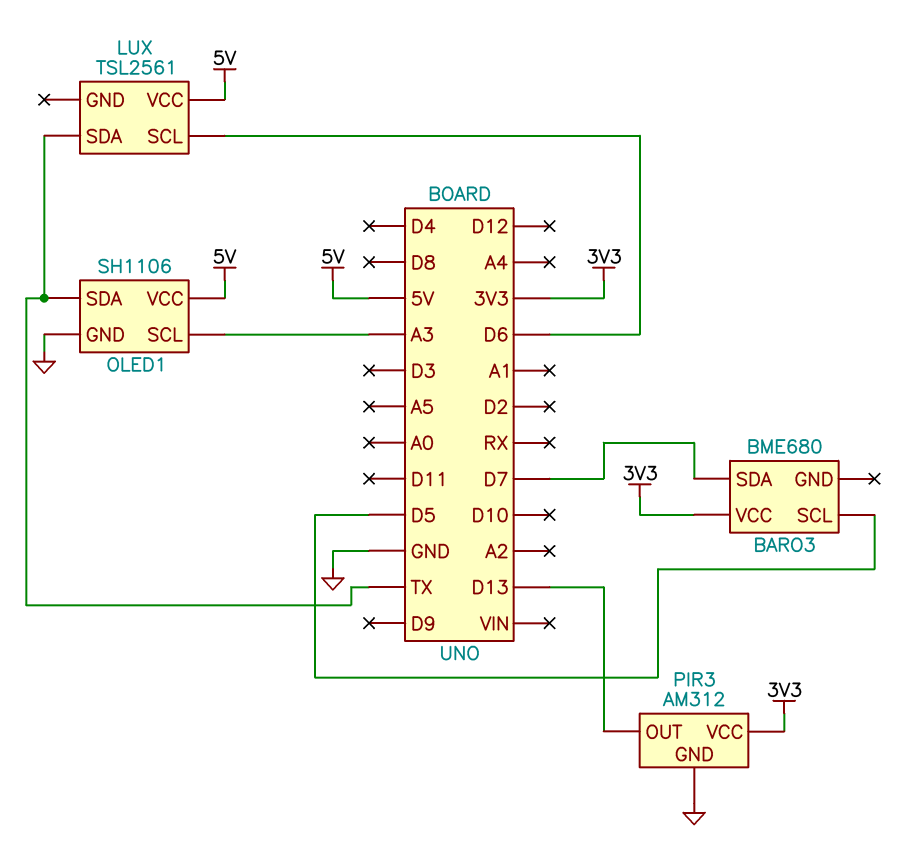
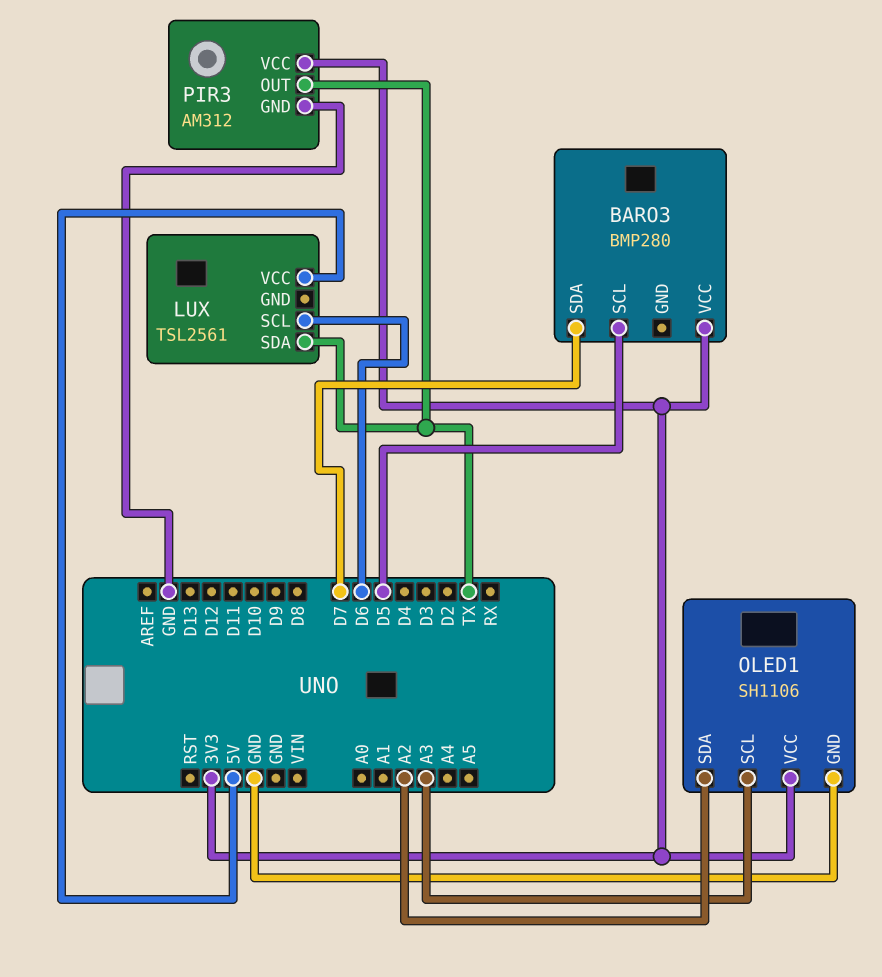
BARO3: BME680 -> BMP280
OLED1 pin SDA: TX -> A2
OLED1 pin VCC: 5V -> 3V3
PIR3 pin OUT: D13 -> TX

